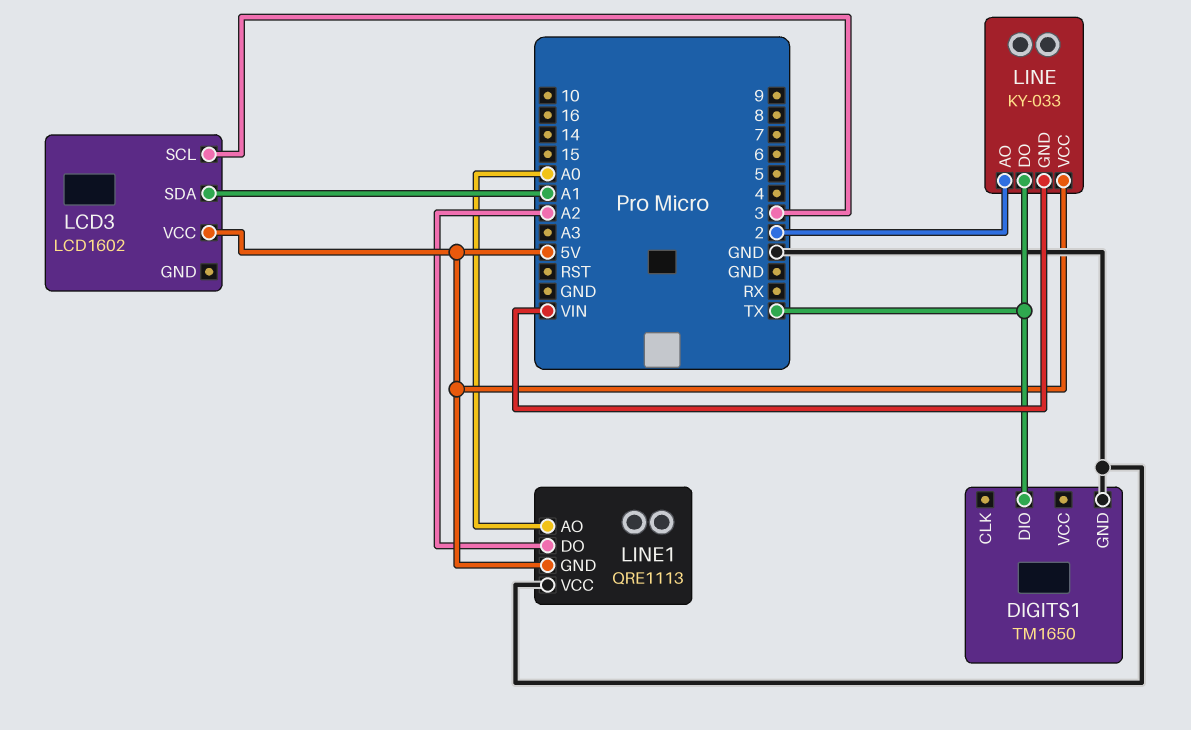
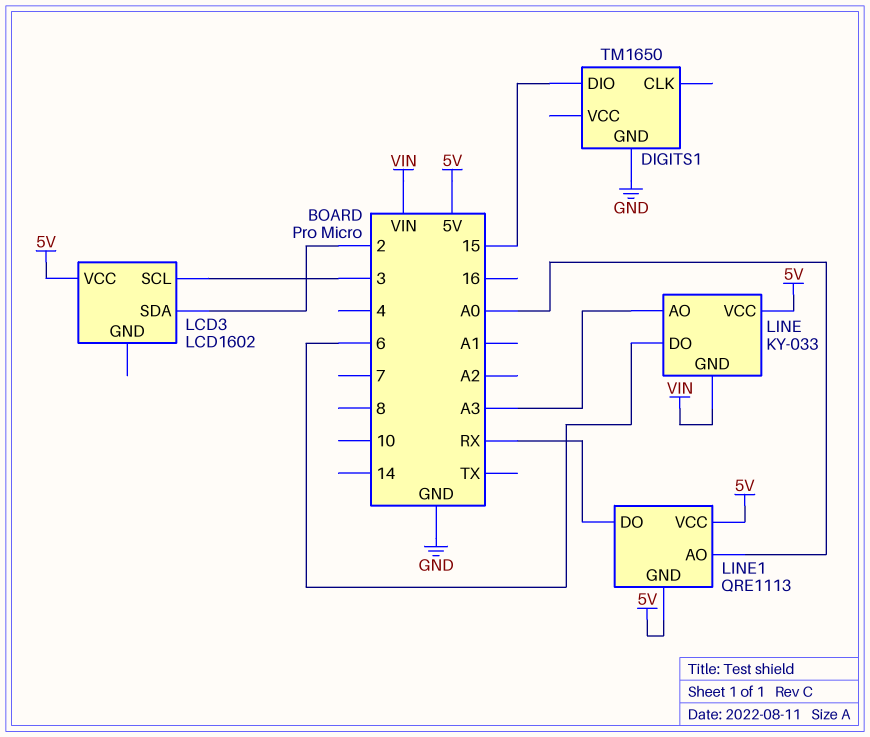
DIGITS1 pin DIO: TX -> 15
LCD3 pin SDA: A1 -> 2
LINE pin AO: 2 -> A3
LINE pin DO: TX -> 6
LINE1 pin DO: A2 -> RX
LINE1 pin VCC: GND -> 5V

